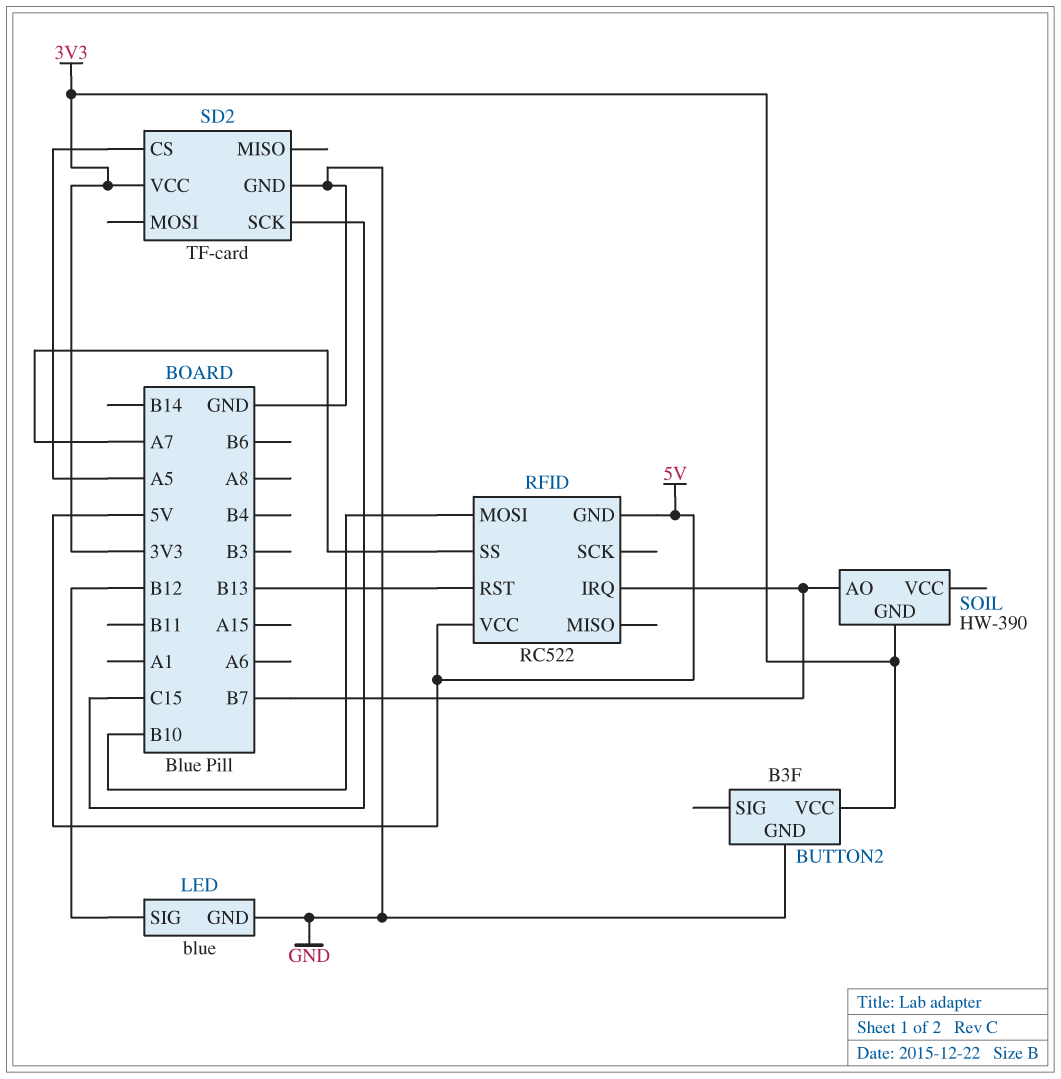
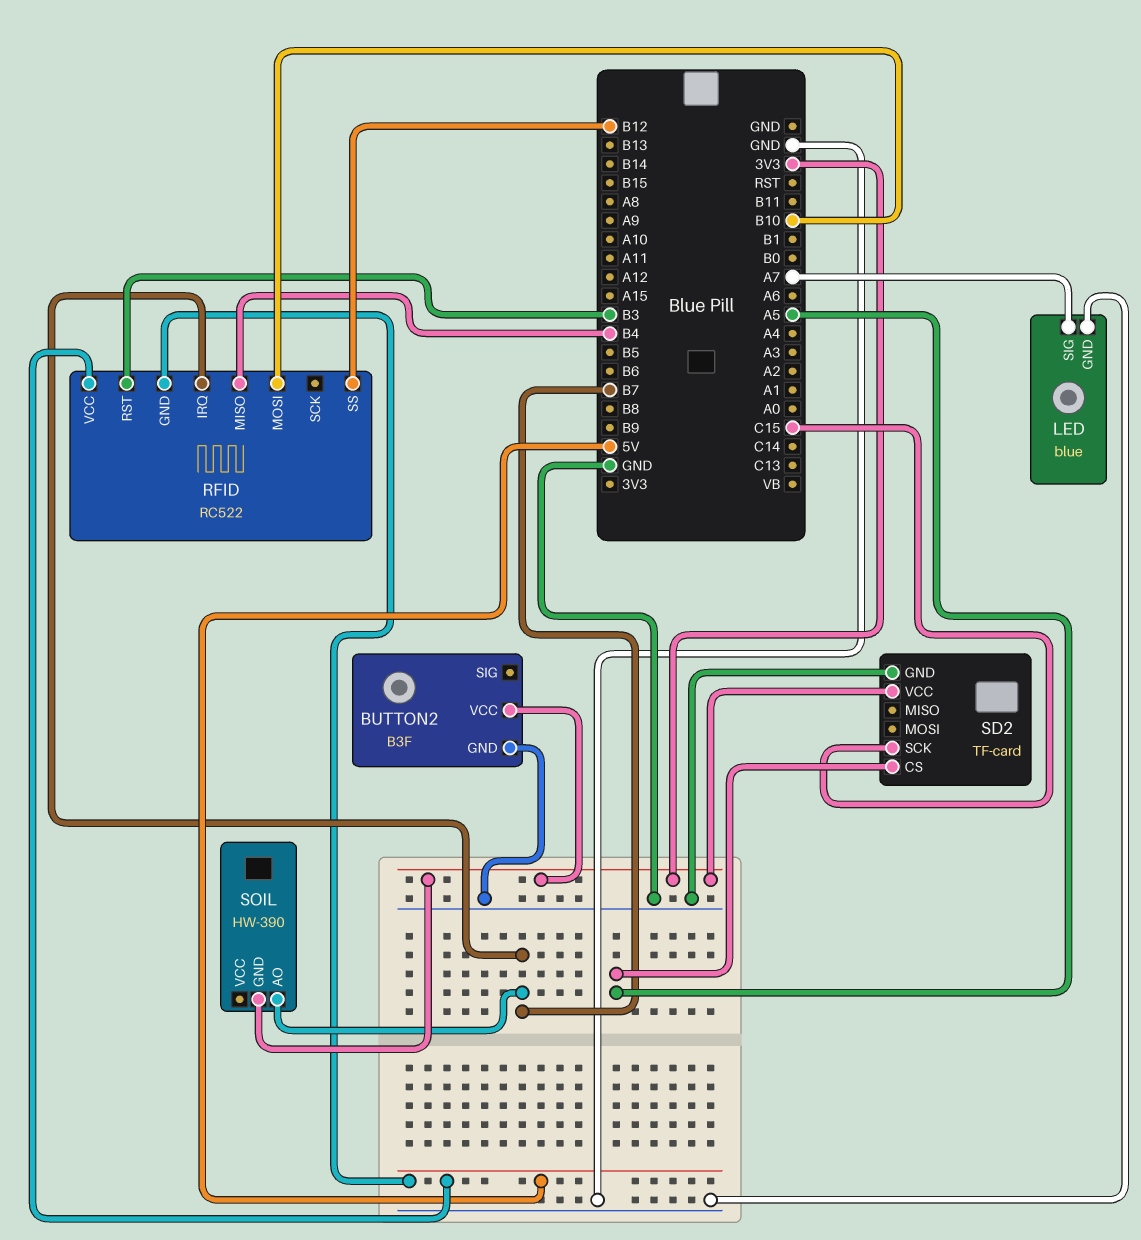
LED pin SIG: B12 -> A7
RFID pin MISO: none -> B4
RFID pin RST: B13 -> B3
RFID pin SS: A7 -> B12

